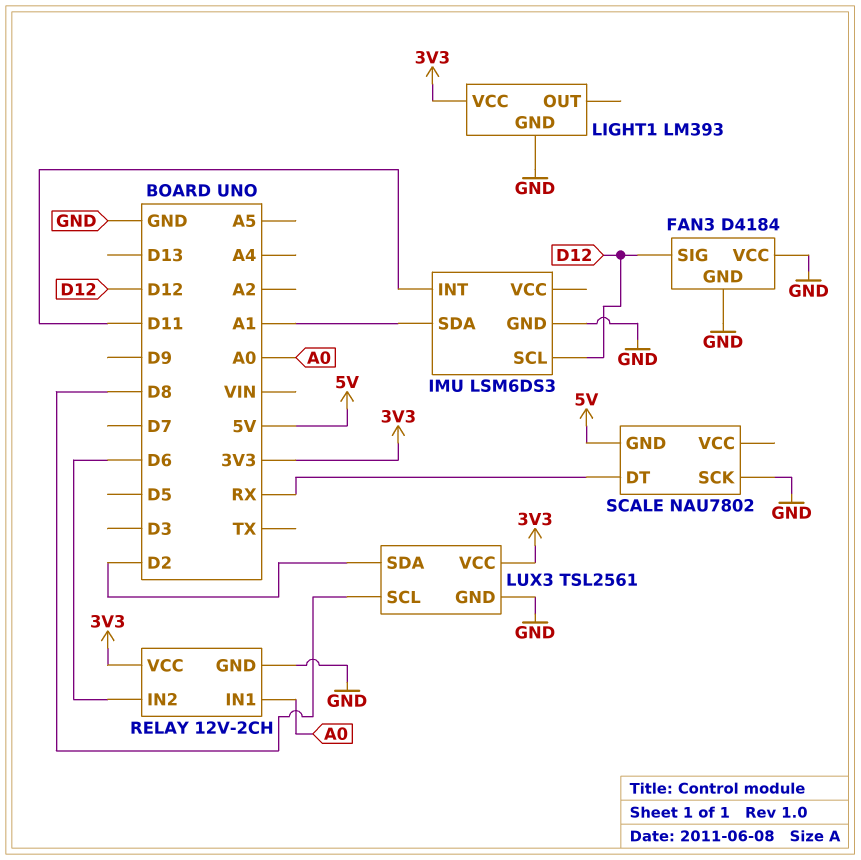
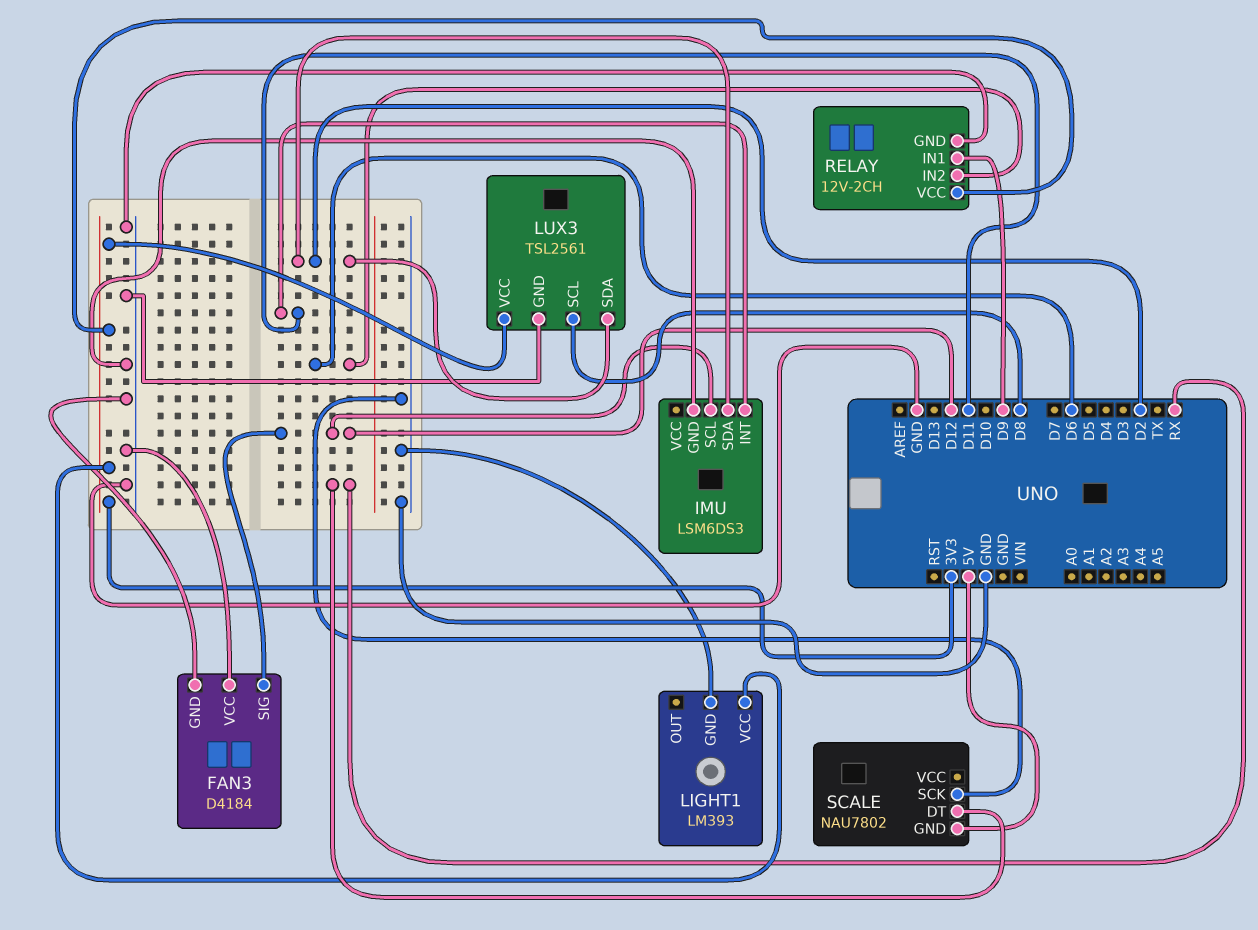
IMU pin SDA: A1 -> D2
RELAY pin IN1: A0 -> D9

